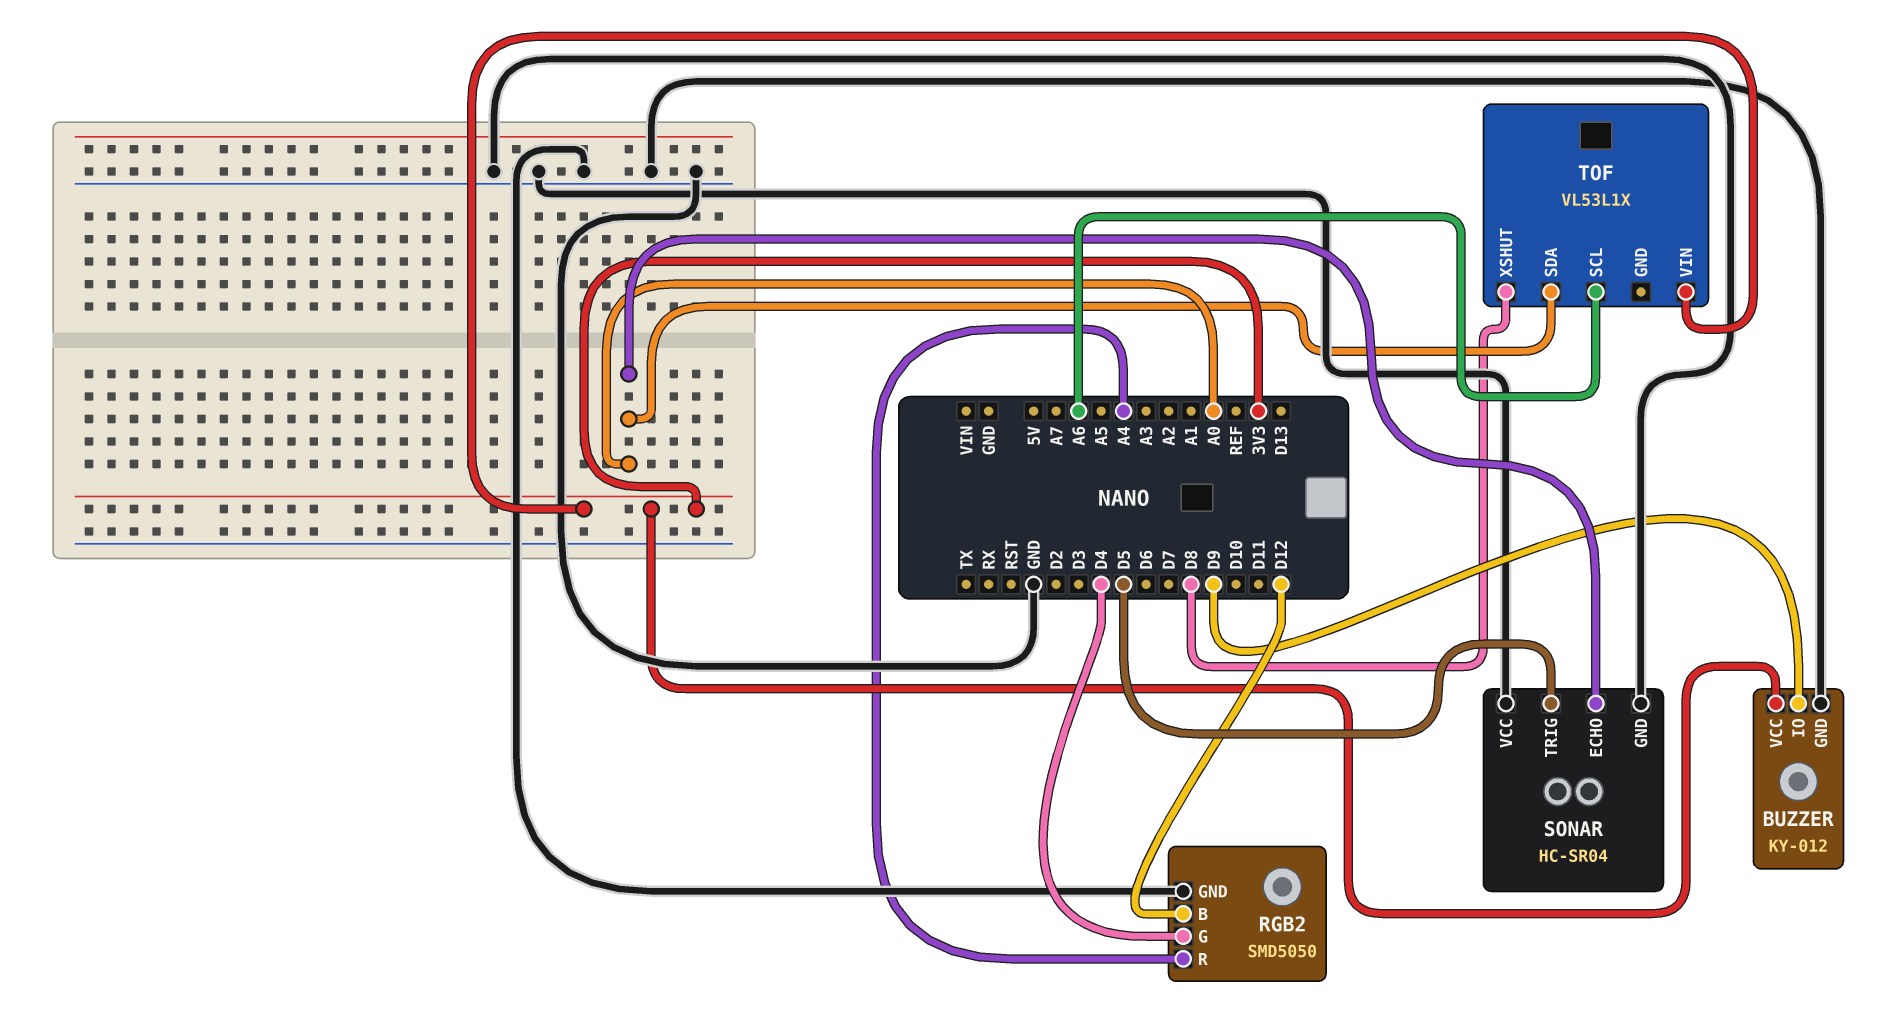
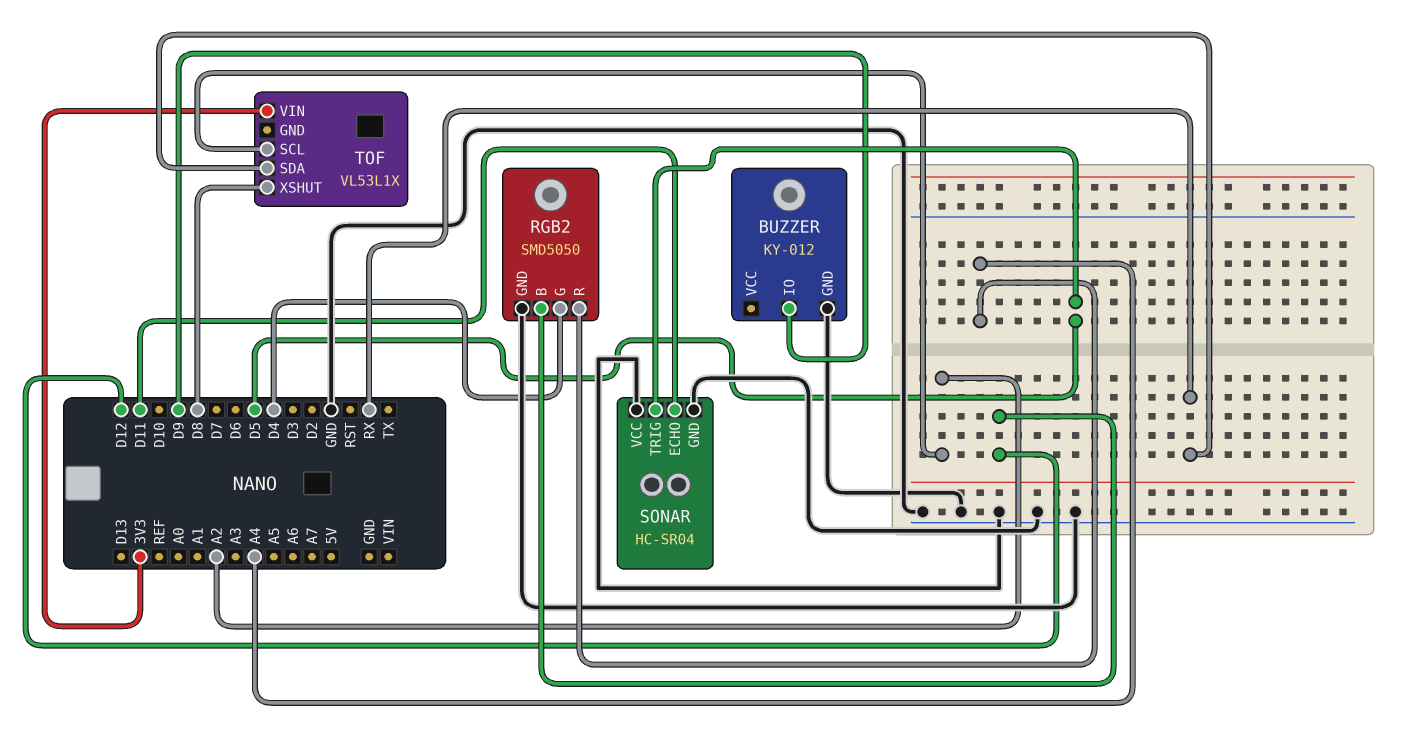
BUZZER pin VCC: 3V3 -> none
SONAR pin ECHO: A0 -> D11
TOF pin SCL: A6 -> A2
TOF pin SDA: A0 -> RX

